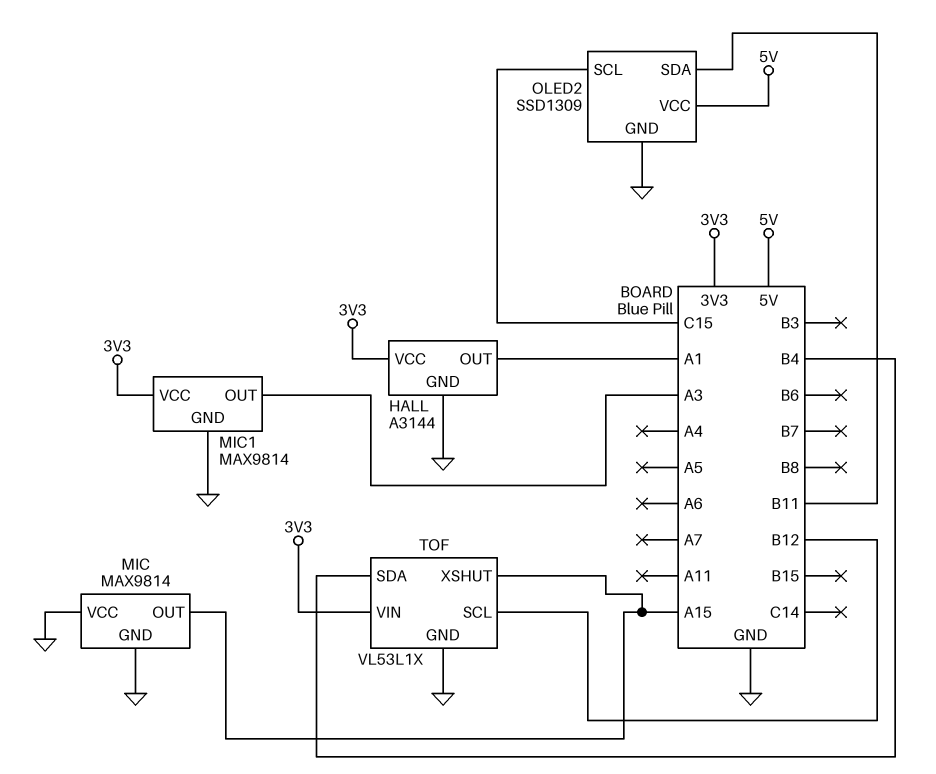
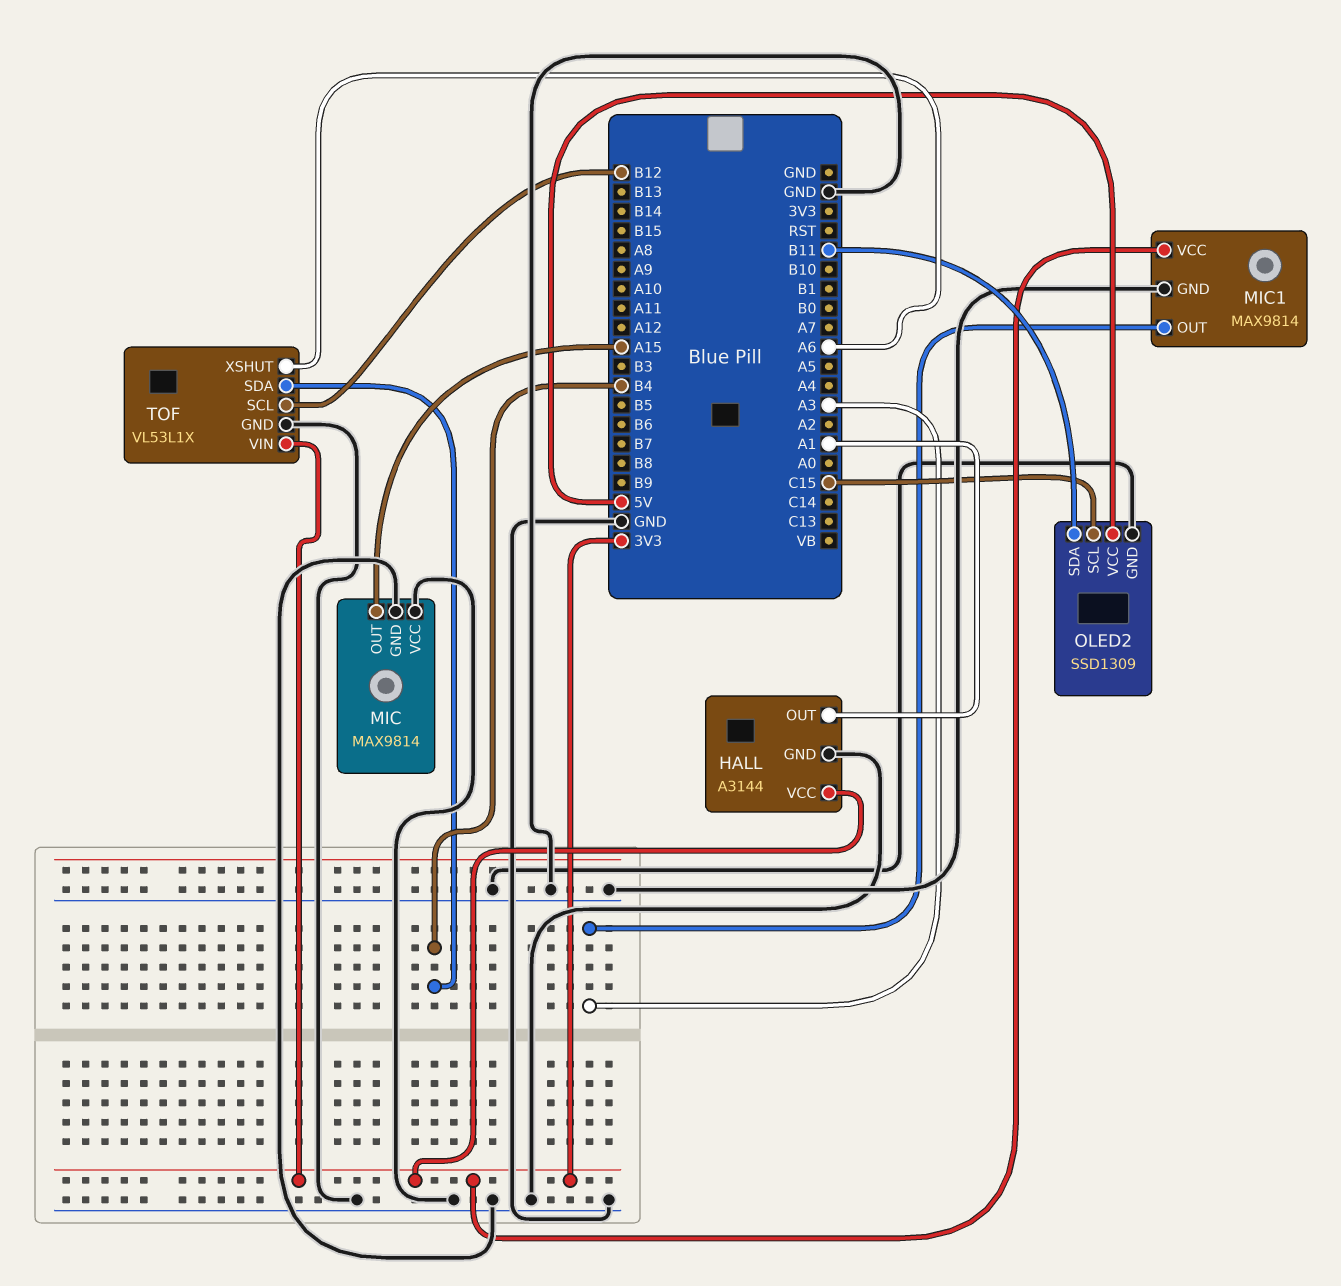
TOF pin XSHUT: A15 -> A6

